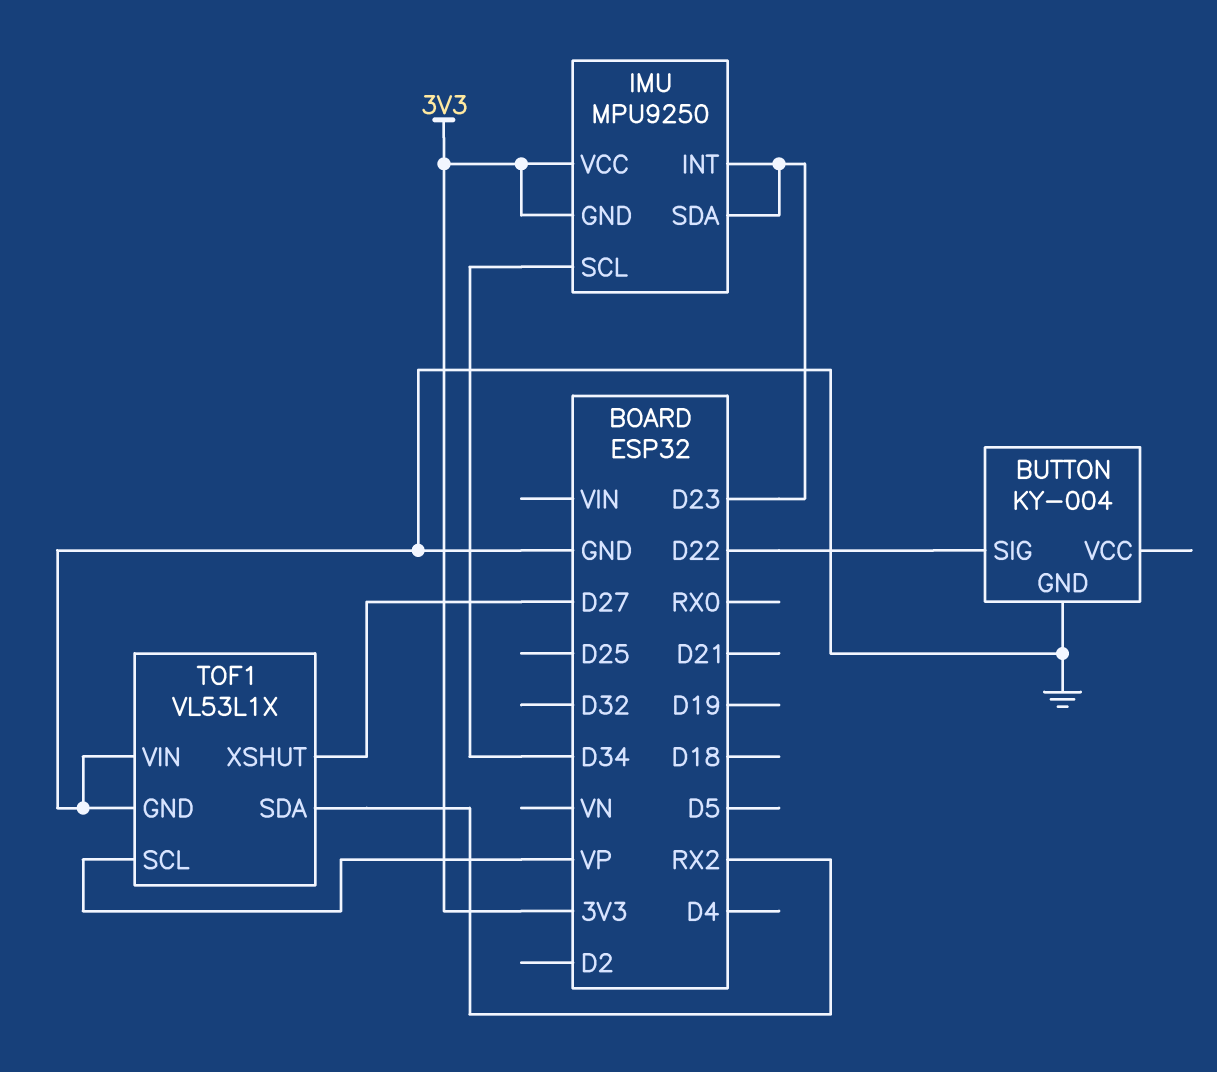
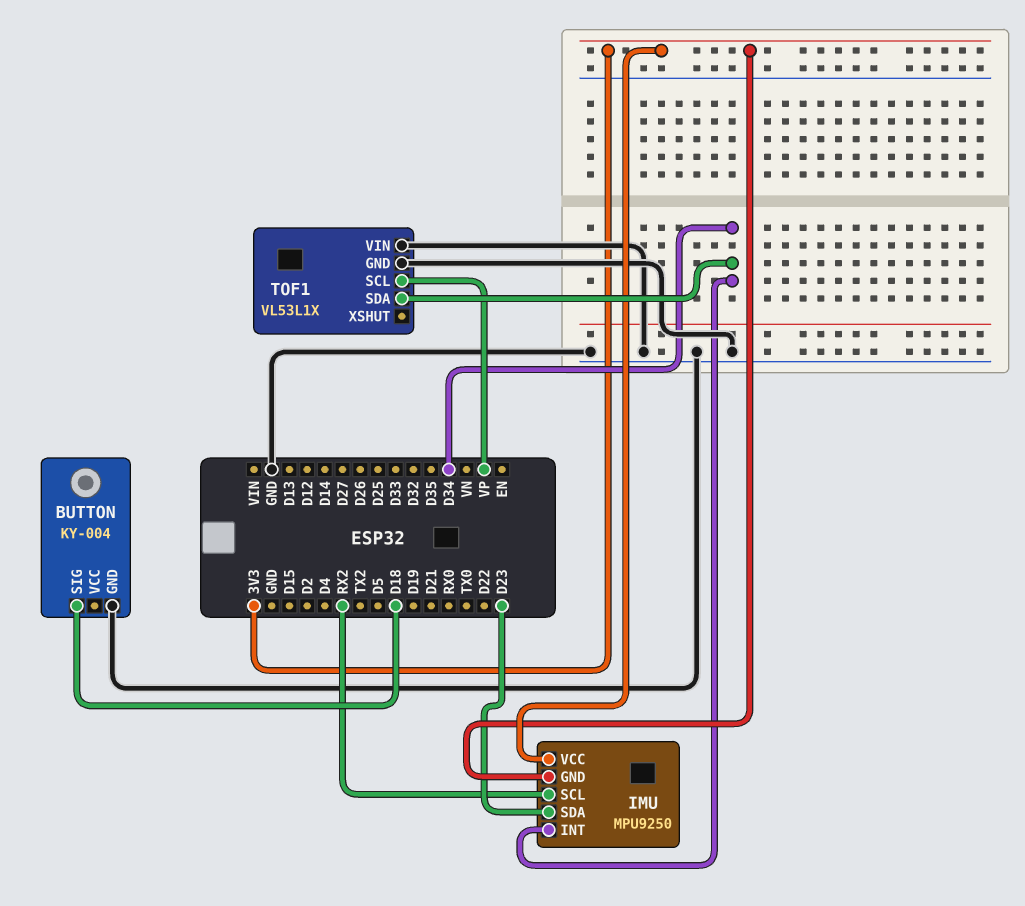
BUTTON pin SIG: D22 -> D18
IMU pin INT: D23 -> D34
IMU pin SCL: D34 -> RX2
TOF1 pin SDA: RX2 -> D34
TOF1 pin XSHUT: D27 -> none

